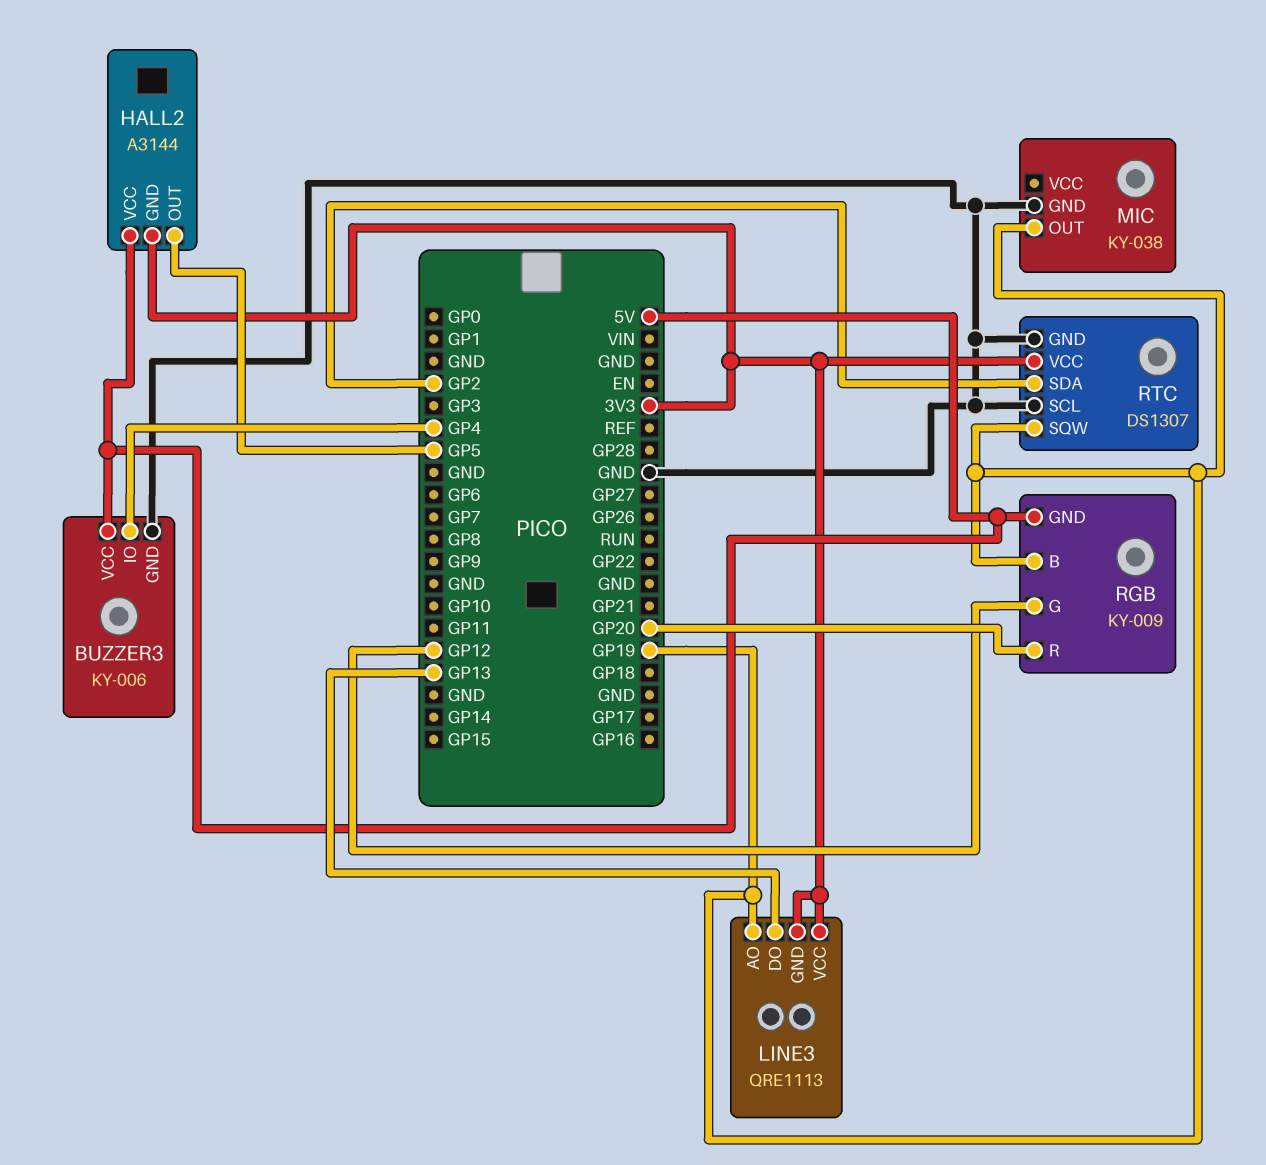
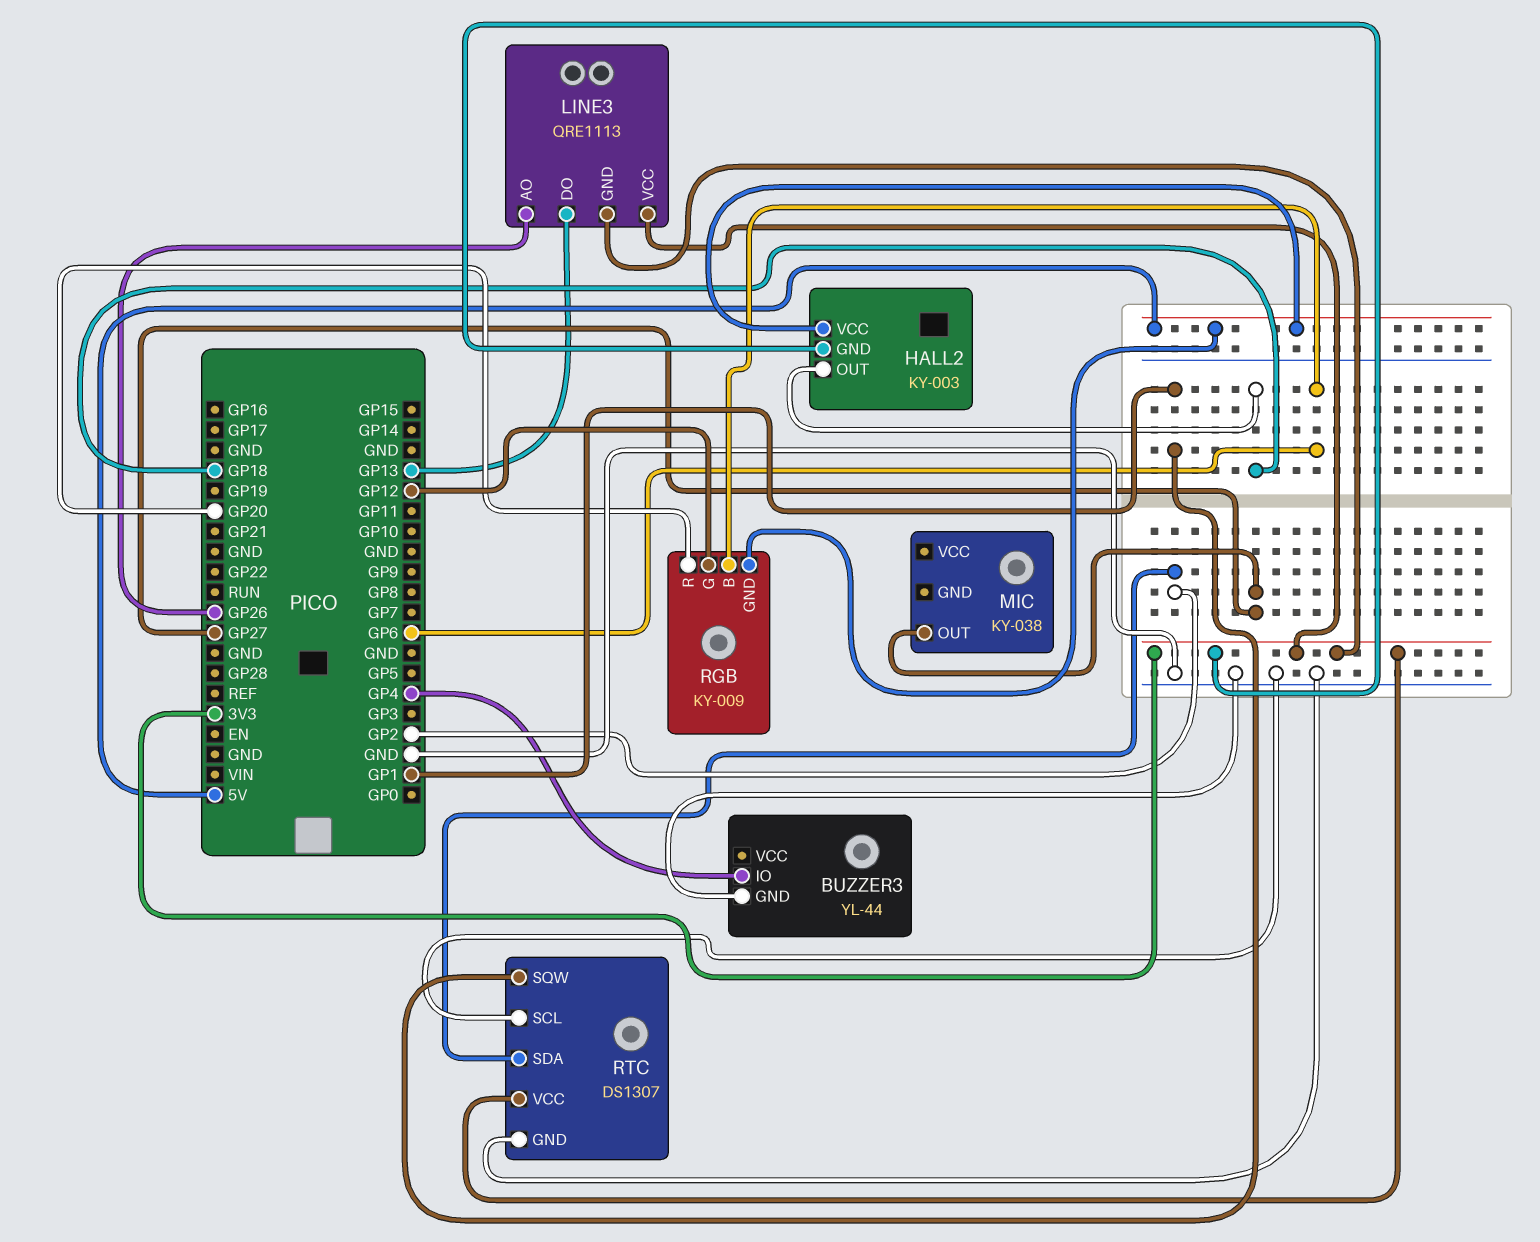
BUZZER3: KY-006 -> YL-44
BUZZER3 pin VCC: 5V -> none
HALL2: A3144 -> KY-003
HALL2 pin OUT: GP5 -> GP18
LINE3 pin AO: GP19 -> GP26
MIC pin GND: GND -> none
MIC pin OUT: GP19 -> GP27
RGB pin B: GP19 -> GP6
RTC pin SQW: GP19 -> GP1

